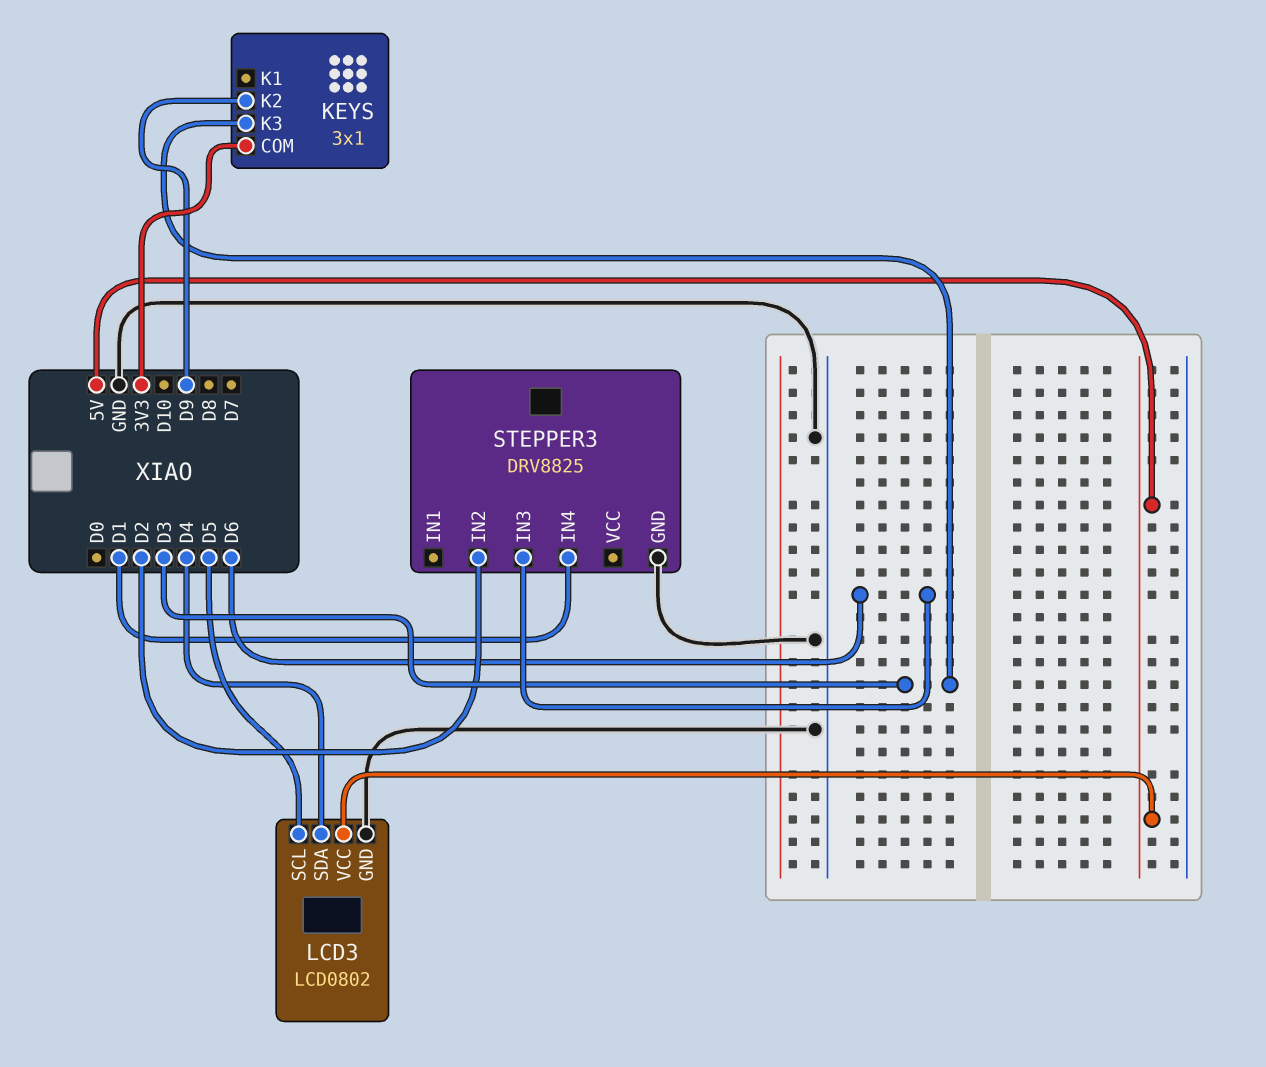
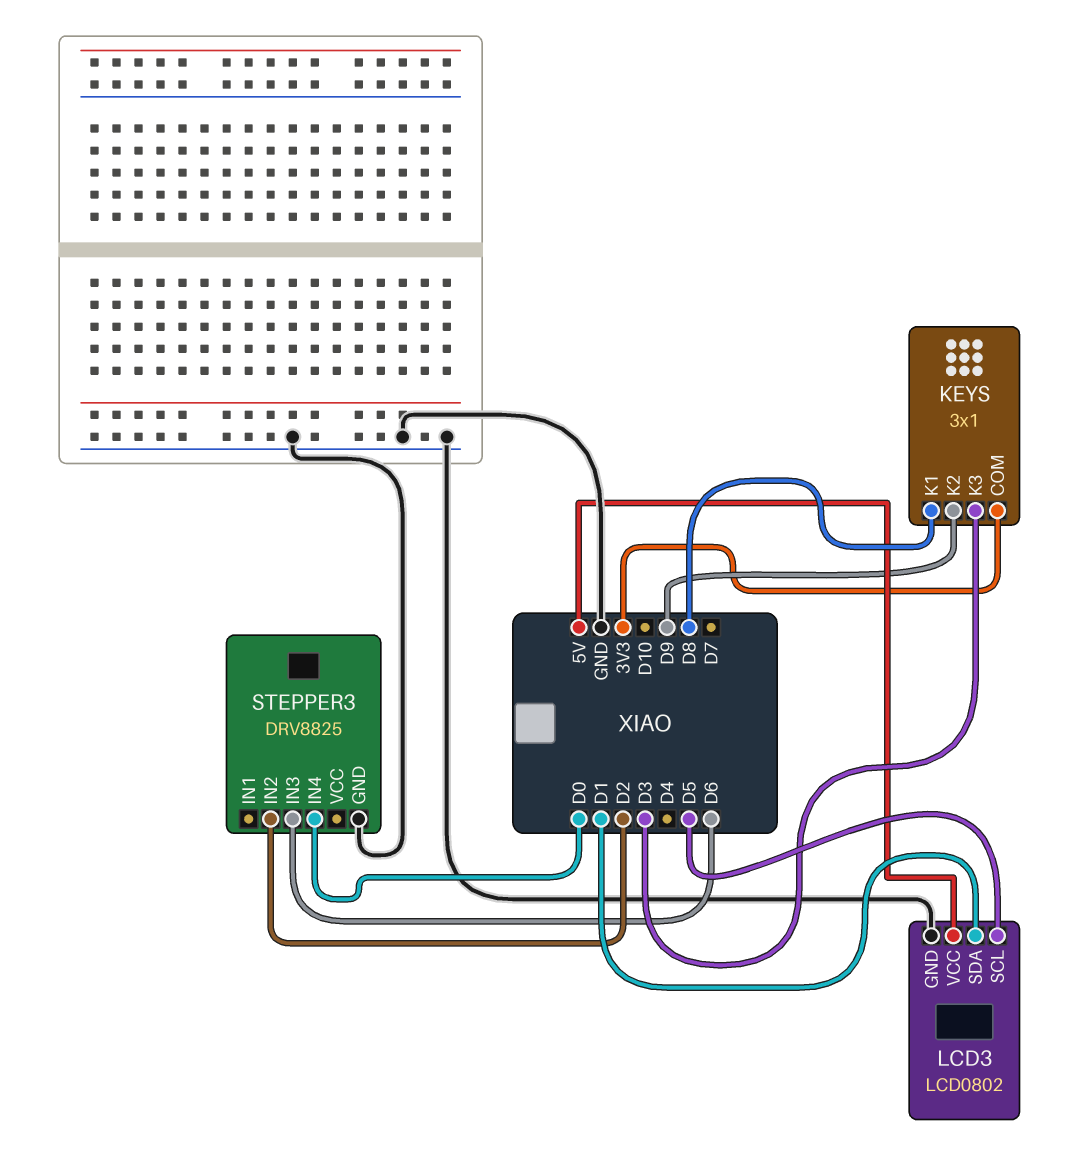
KEYS pin K1: none -> D8
LCD3 pin SDA: D4 -> D1
STEPPER3 pin IN4: D1 -> D0

